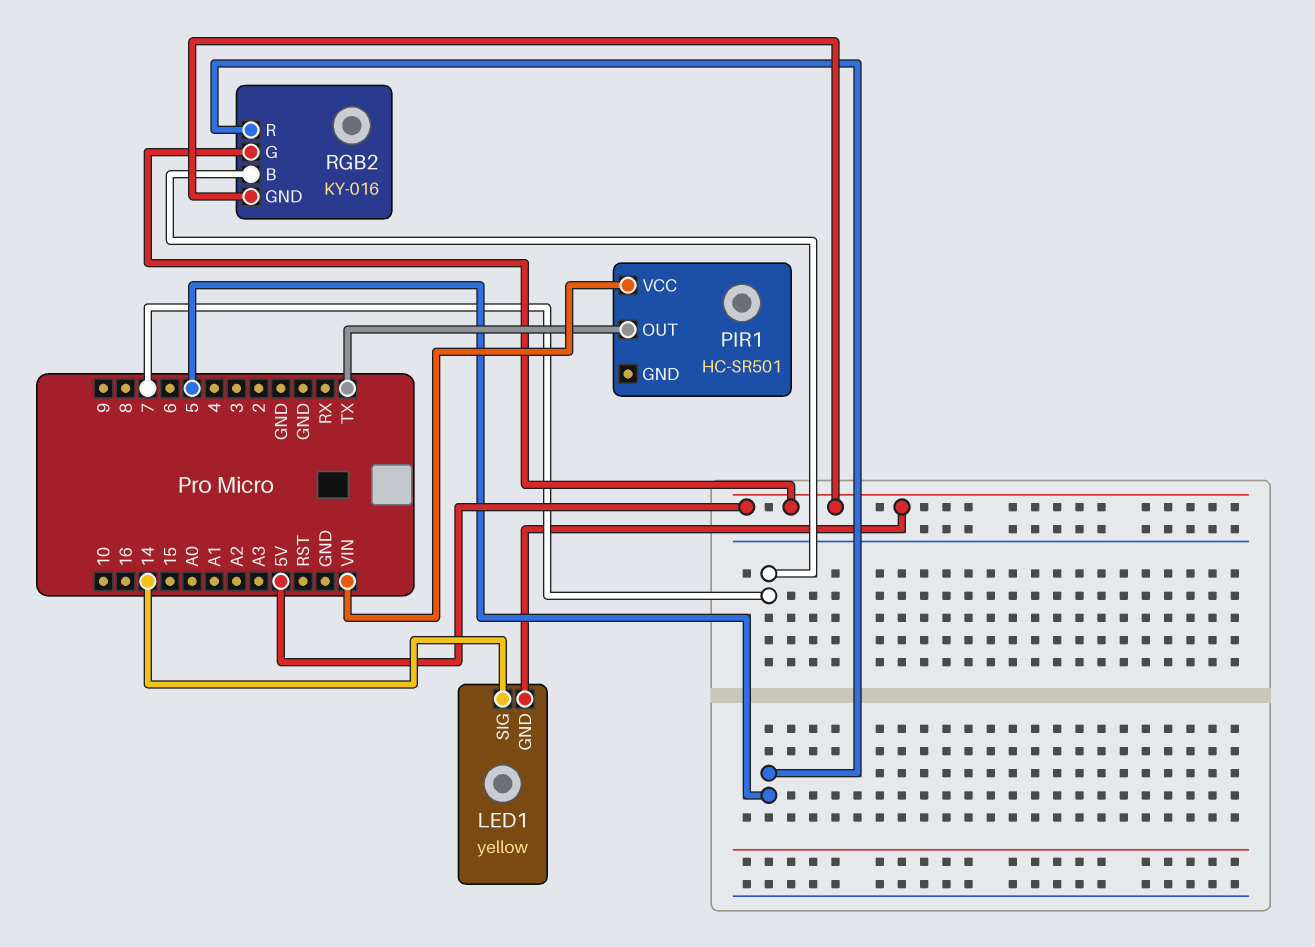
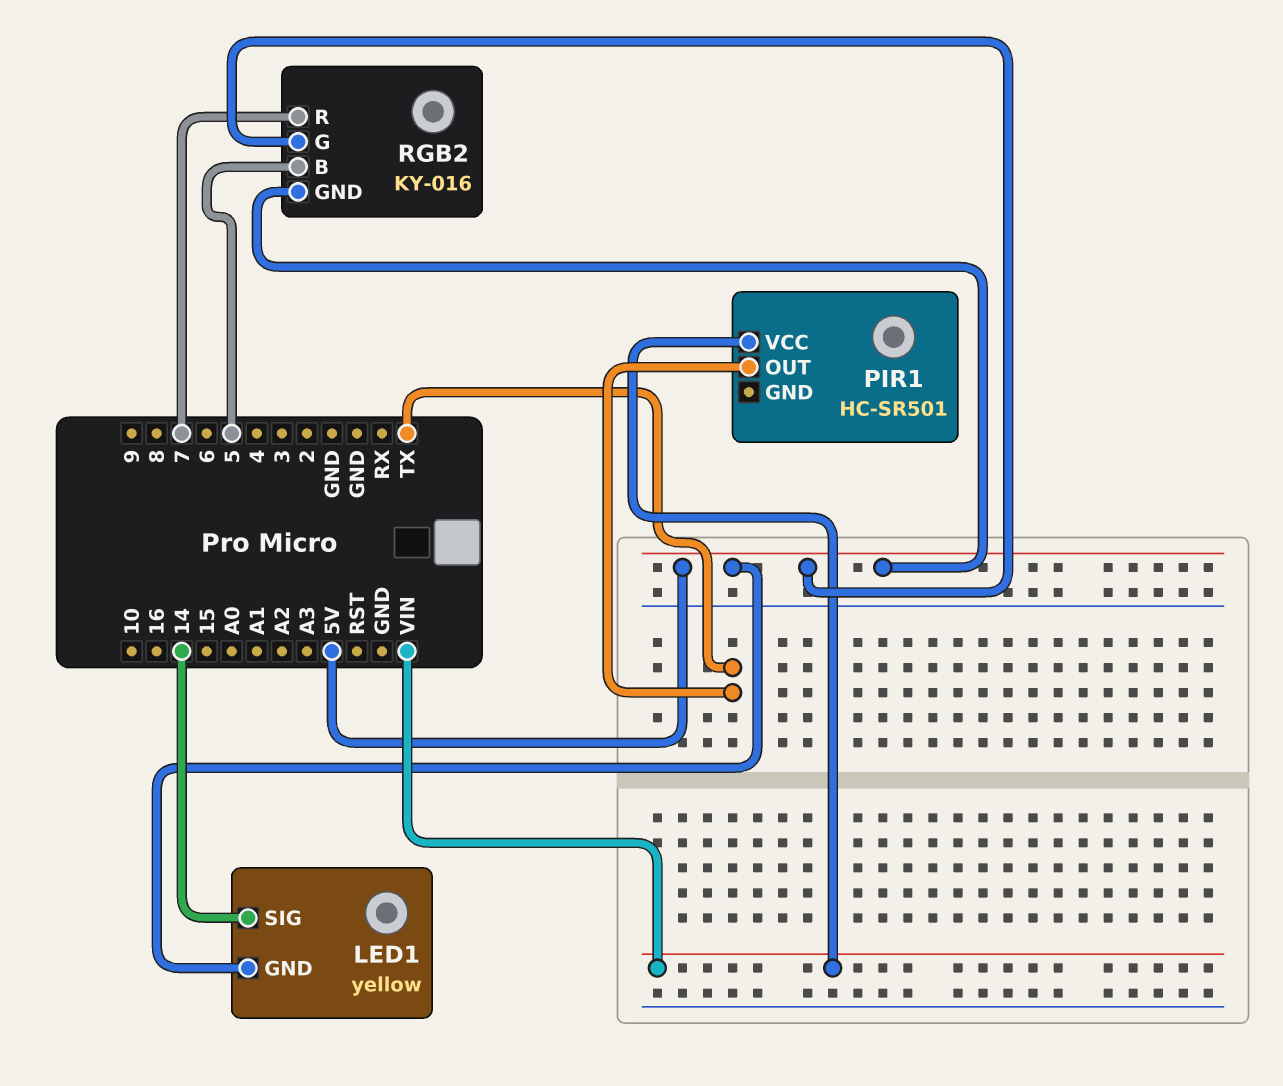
RGB2 pin B: 7 -> 5
RGB2 pin R: 5 -> 7

